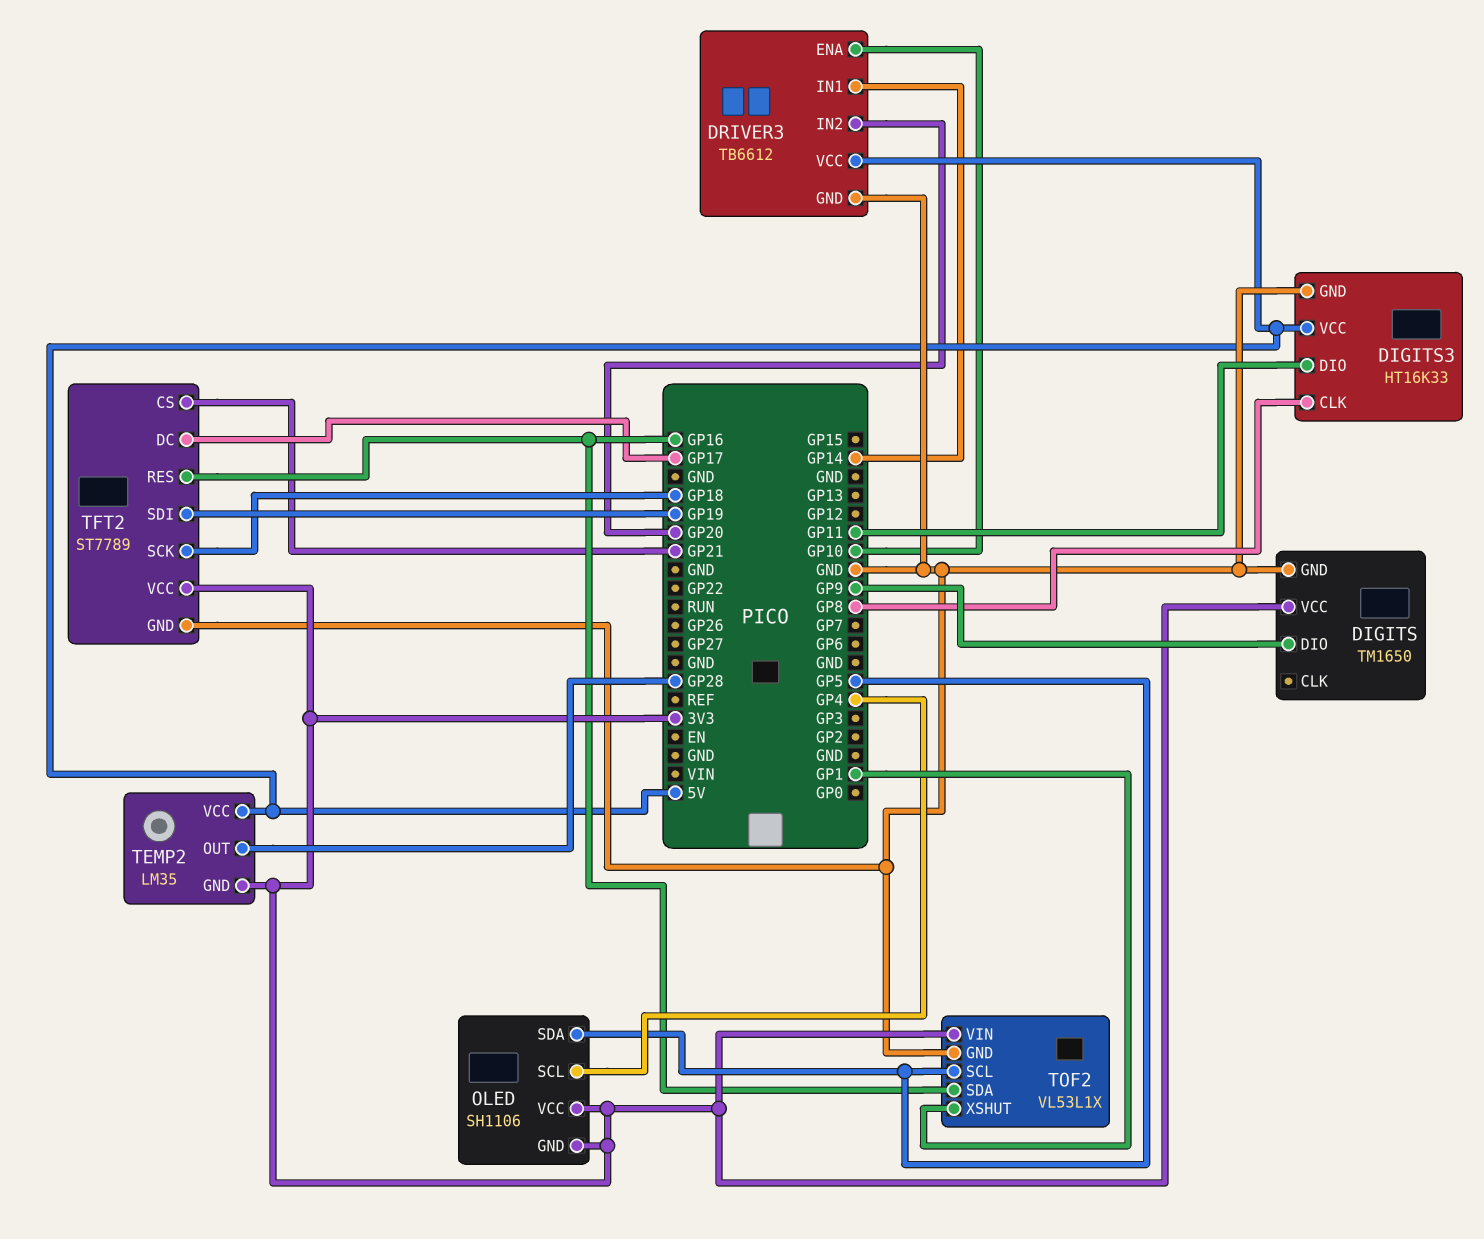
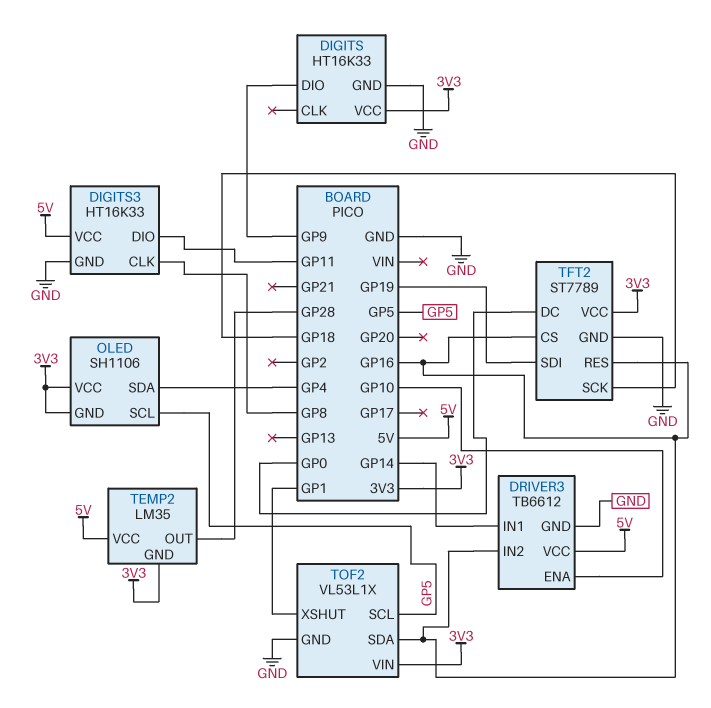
DIGITS: TM1650 -> HT16K33
DRIVER3 pin IN2: GP20 -> GP16
OLED pin SCL: GP4 -> GP5
OLED pin SDA: GP5 -> GP4
TFT2 pin CS: GP21 -> GP16
TFT2 pin DC: GP17 -> GP0

